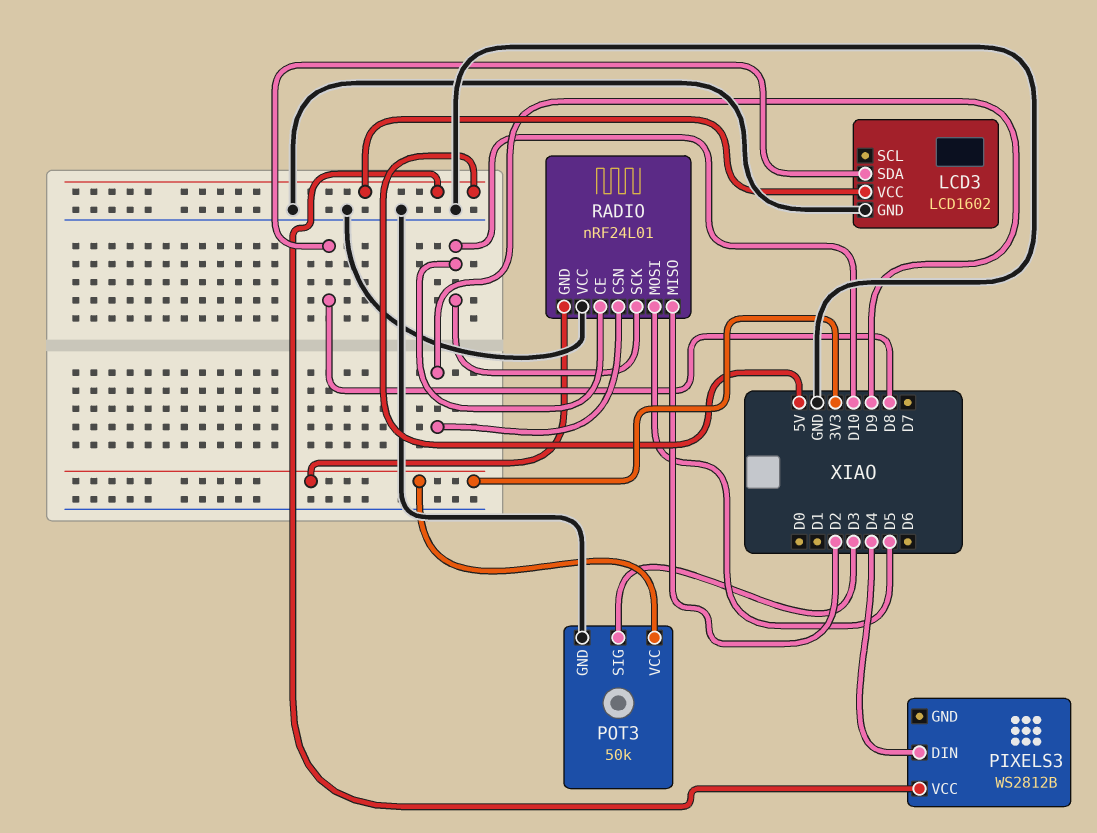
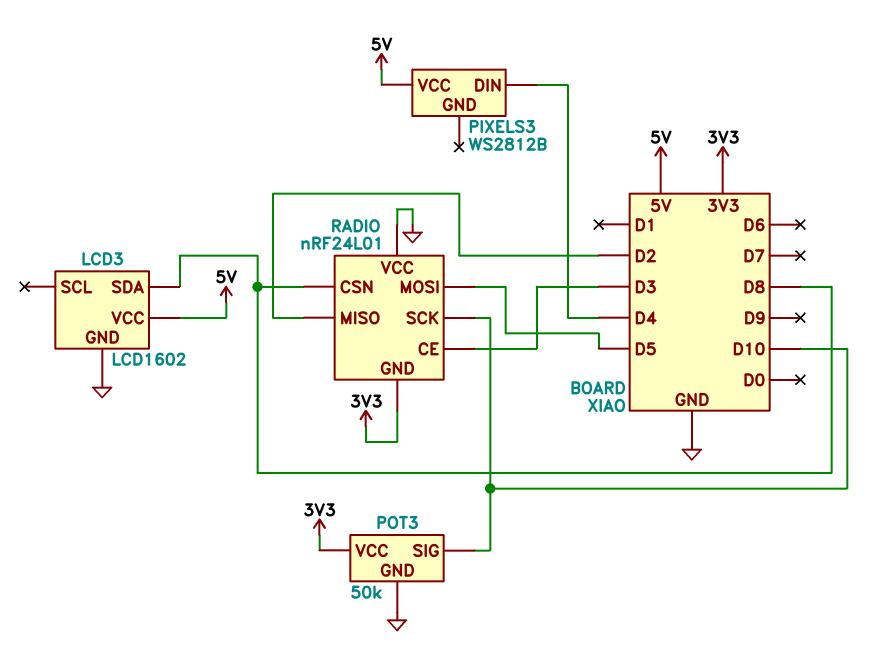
POT3 pin SIG: D3 -> D10
RADIO pin CE: D10 -> D3
RADIO pin CSN: D9 -> D8

